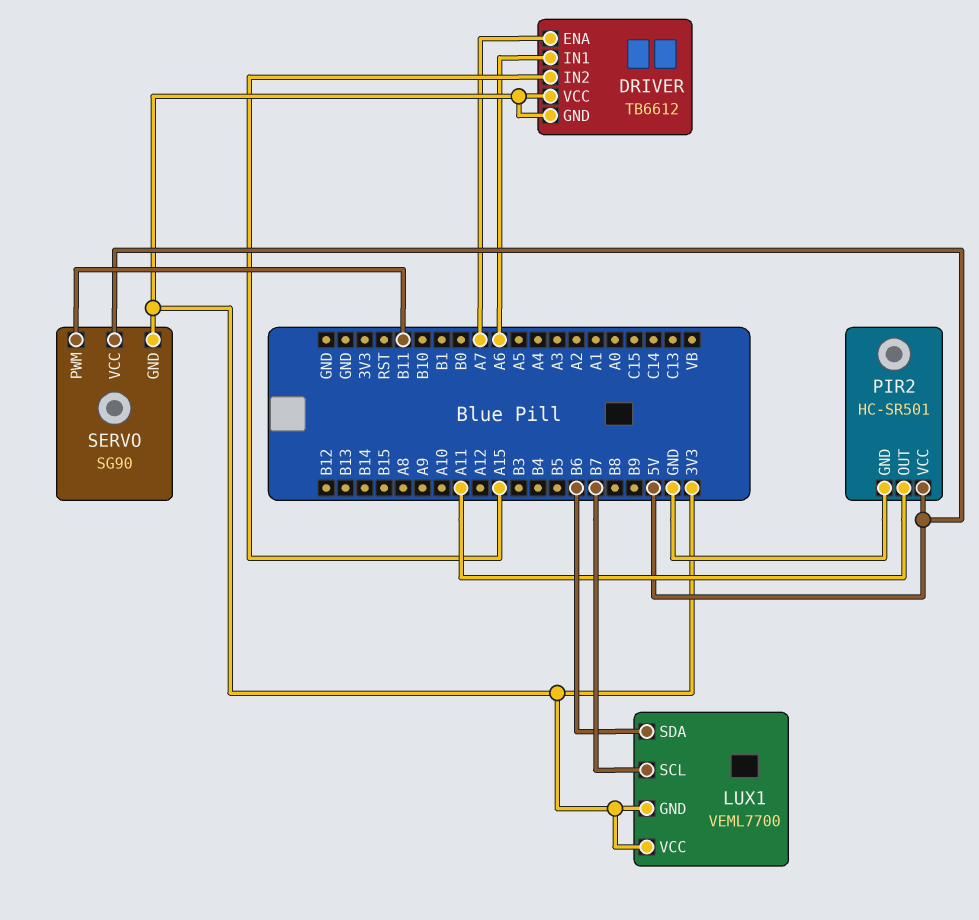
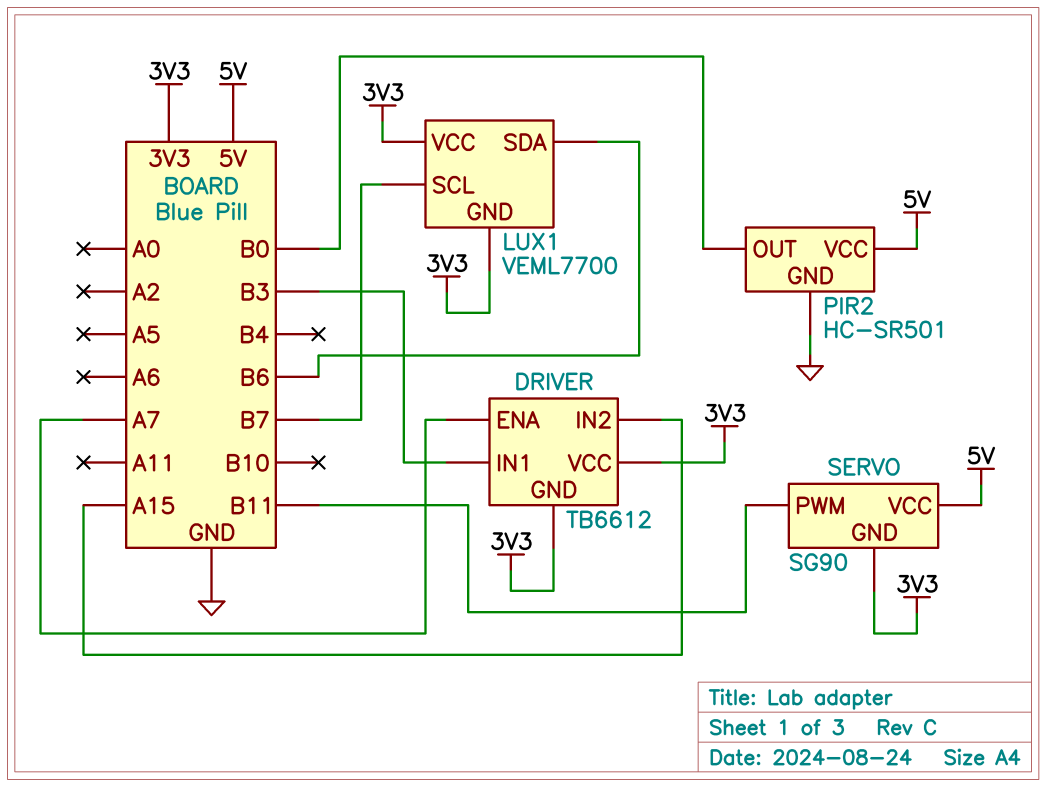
DRIVER pin IN1: A6 -> B3
PIR2 pin OUT: A11 -> B0

